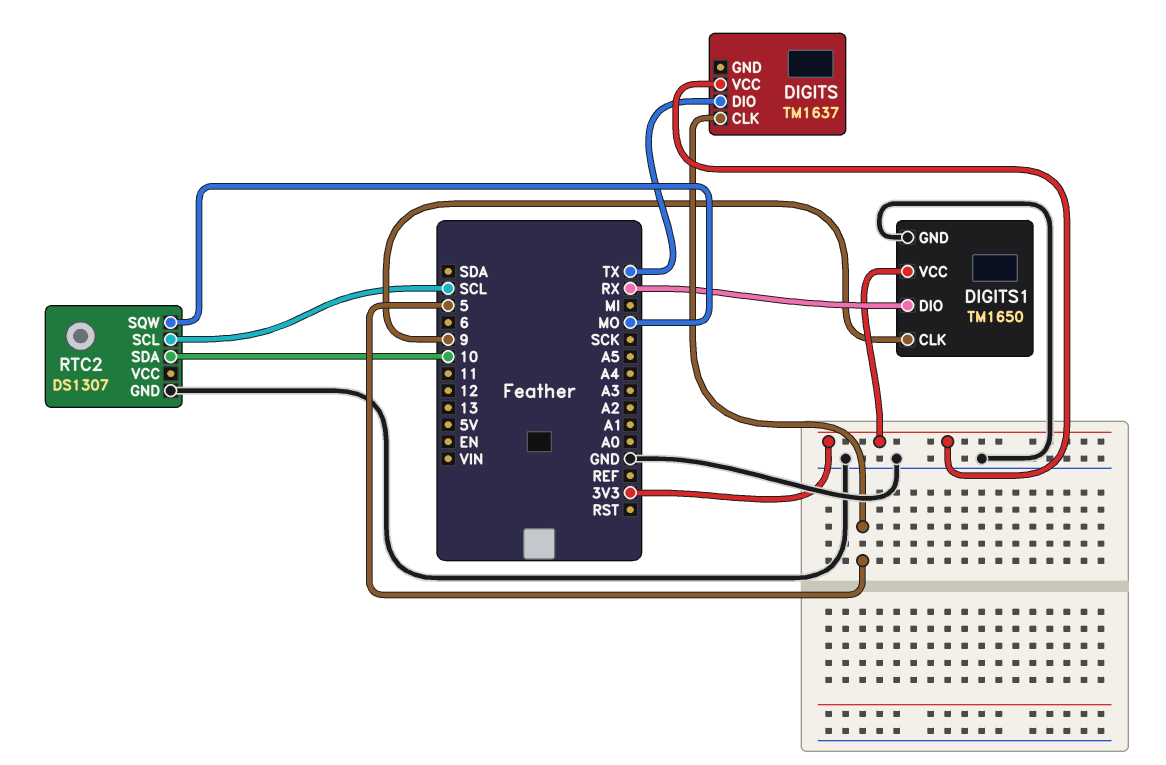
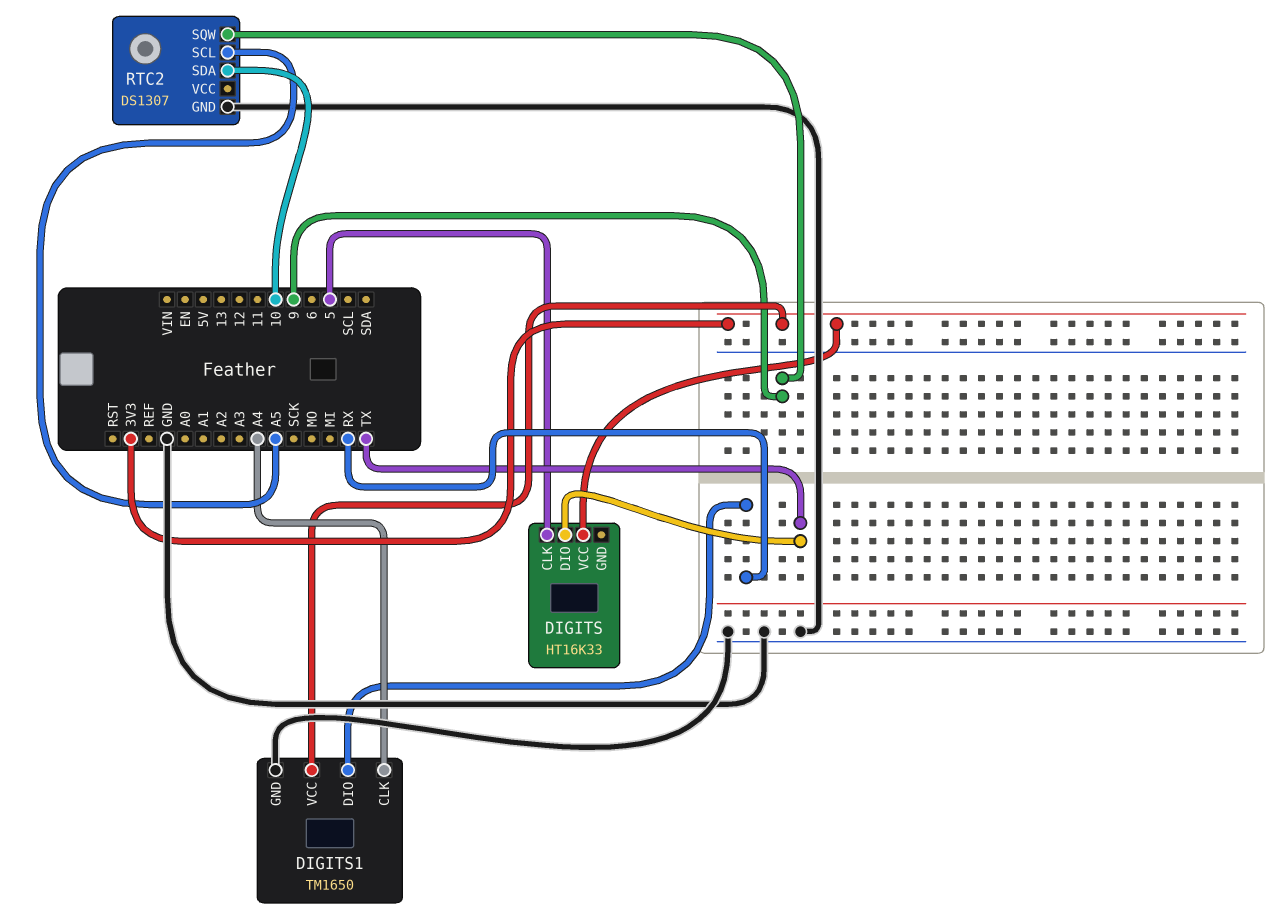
DIGITS: TM1637 -> HT16K33
DIGITS1 pin CLK: 9 -> A4
RTC2 pin SCL: SCL -> A5
RTC2 pin SQW: MO -> 9

